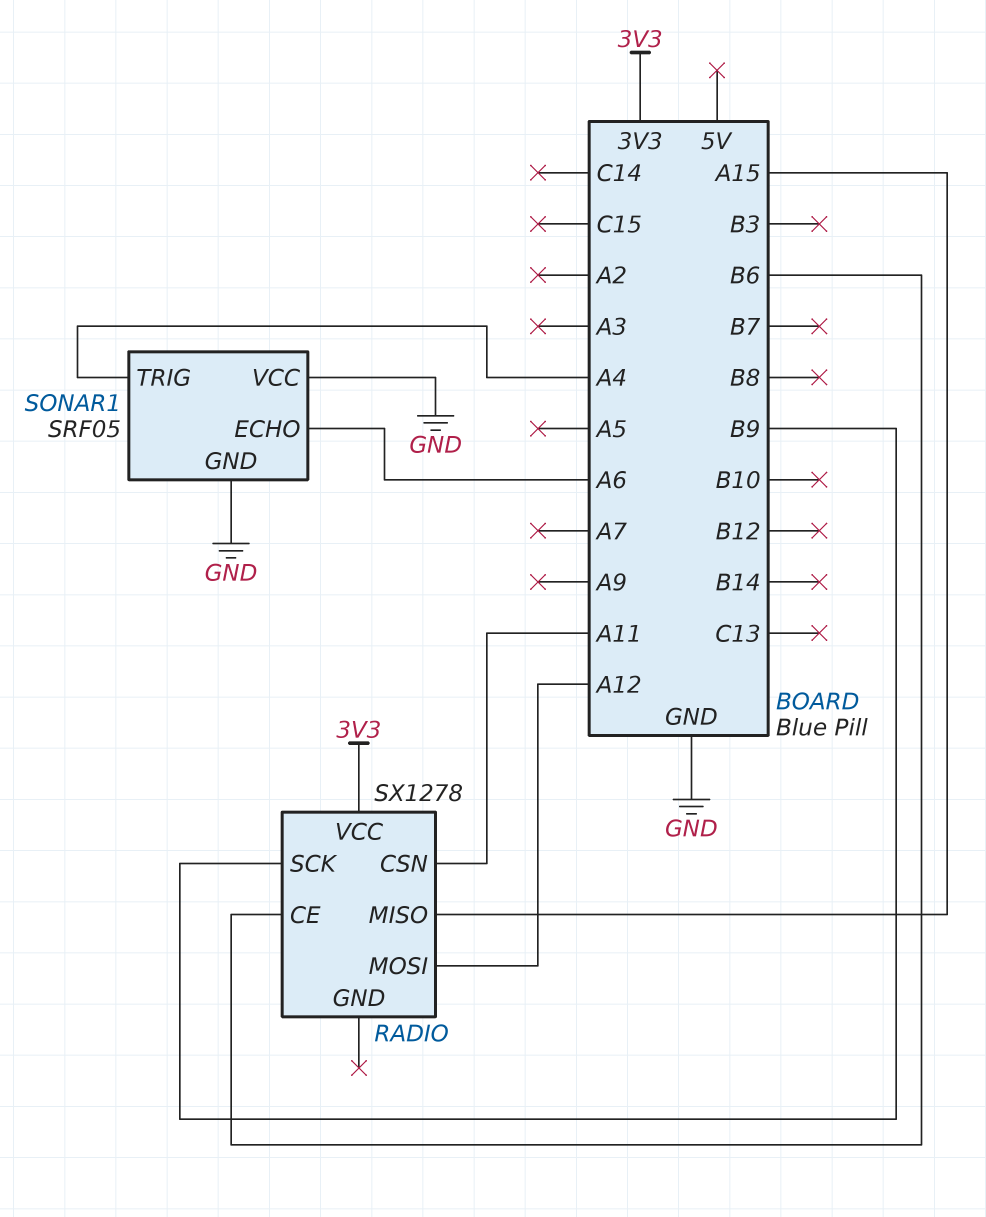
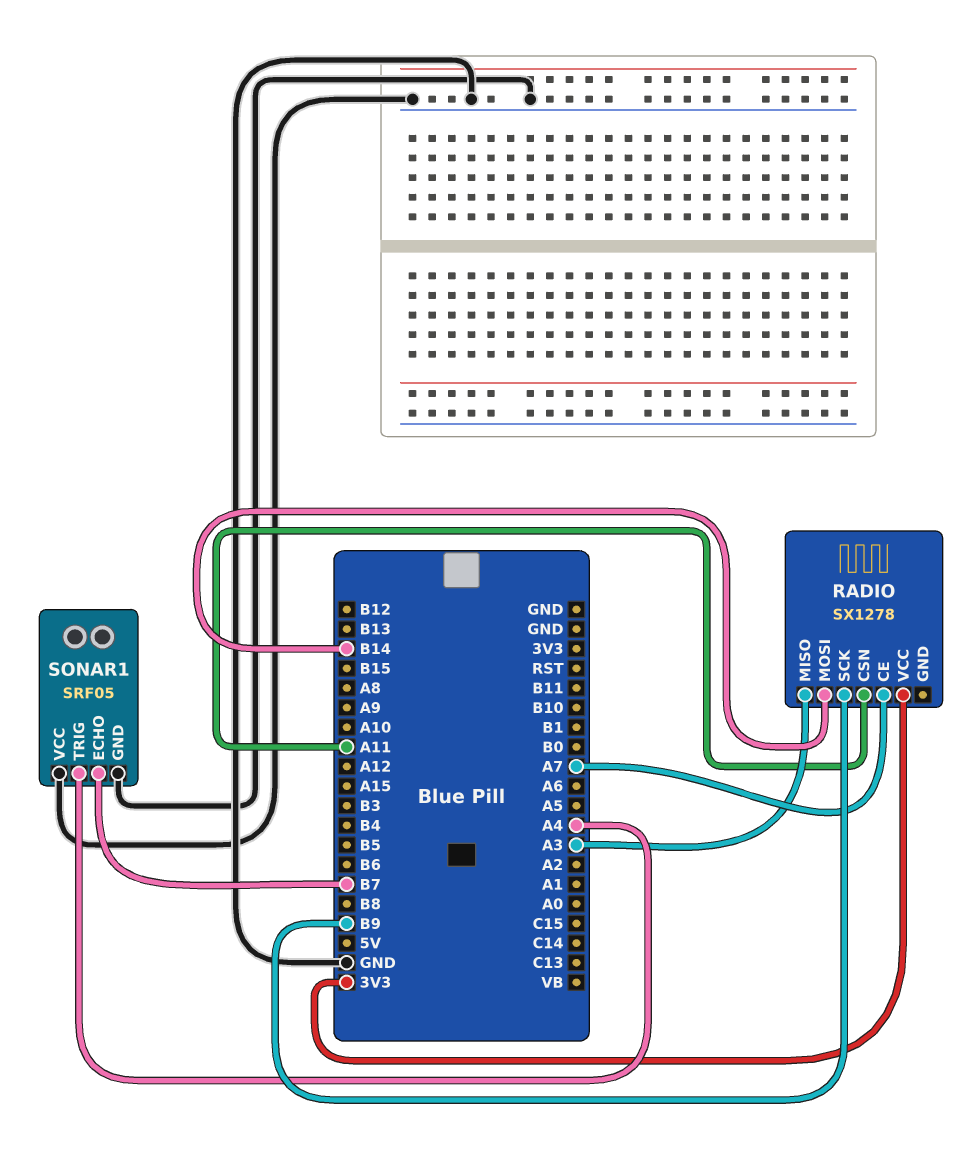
RADIO pin CE: B6 -> A7
RADIO pin MISO: A15 -> A3
RADIO pin MOSI: A12 -> B14
SONAR1 pin ECHO: A6 -> B7

